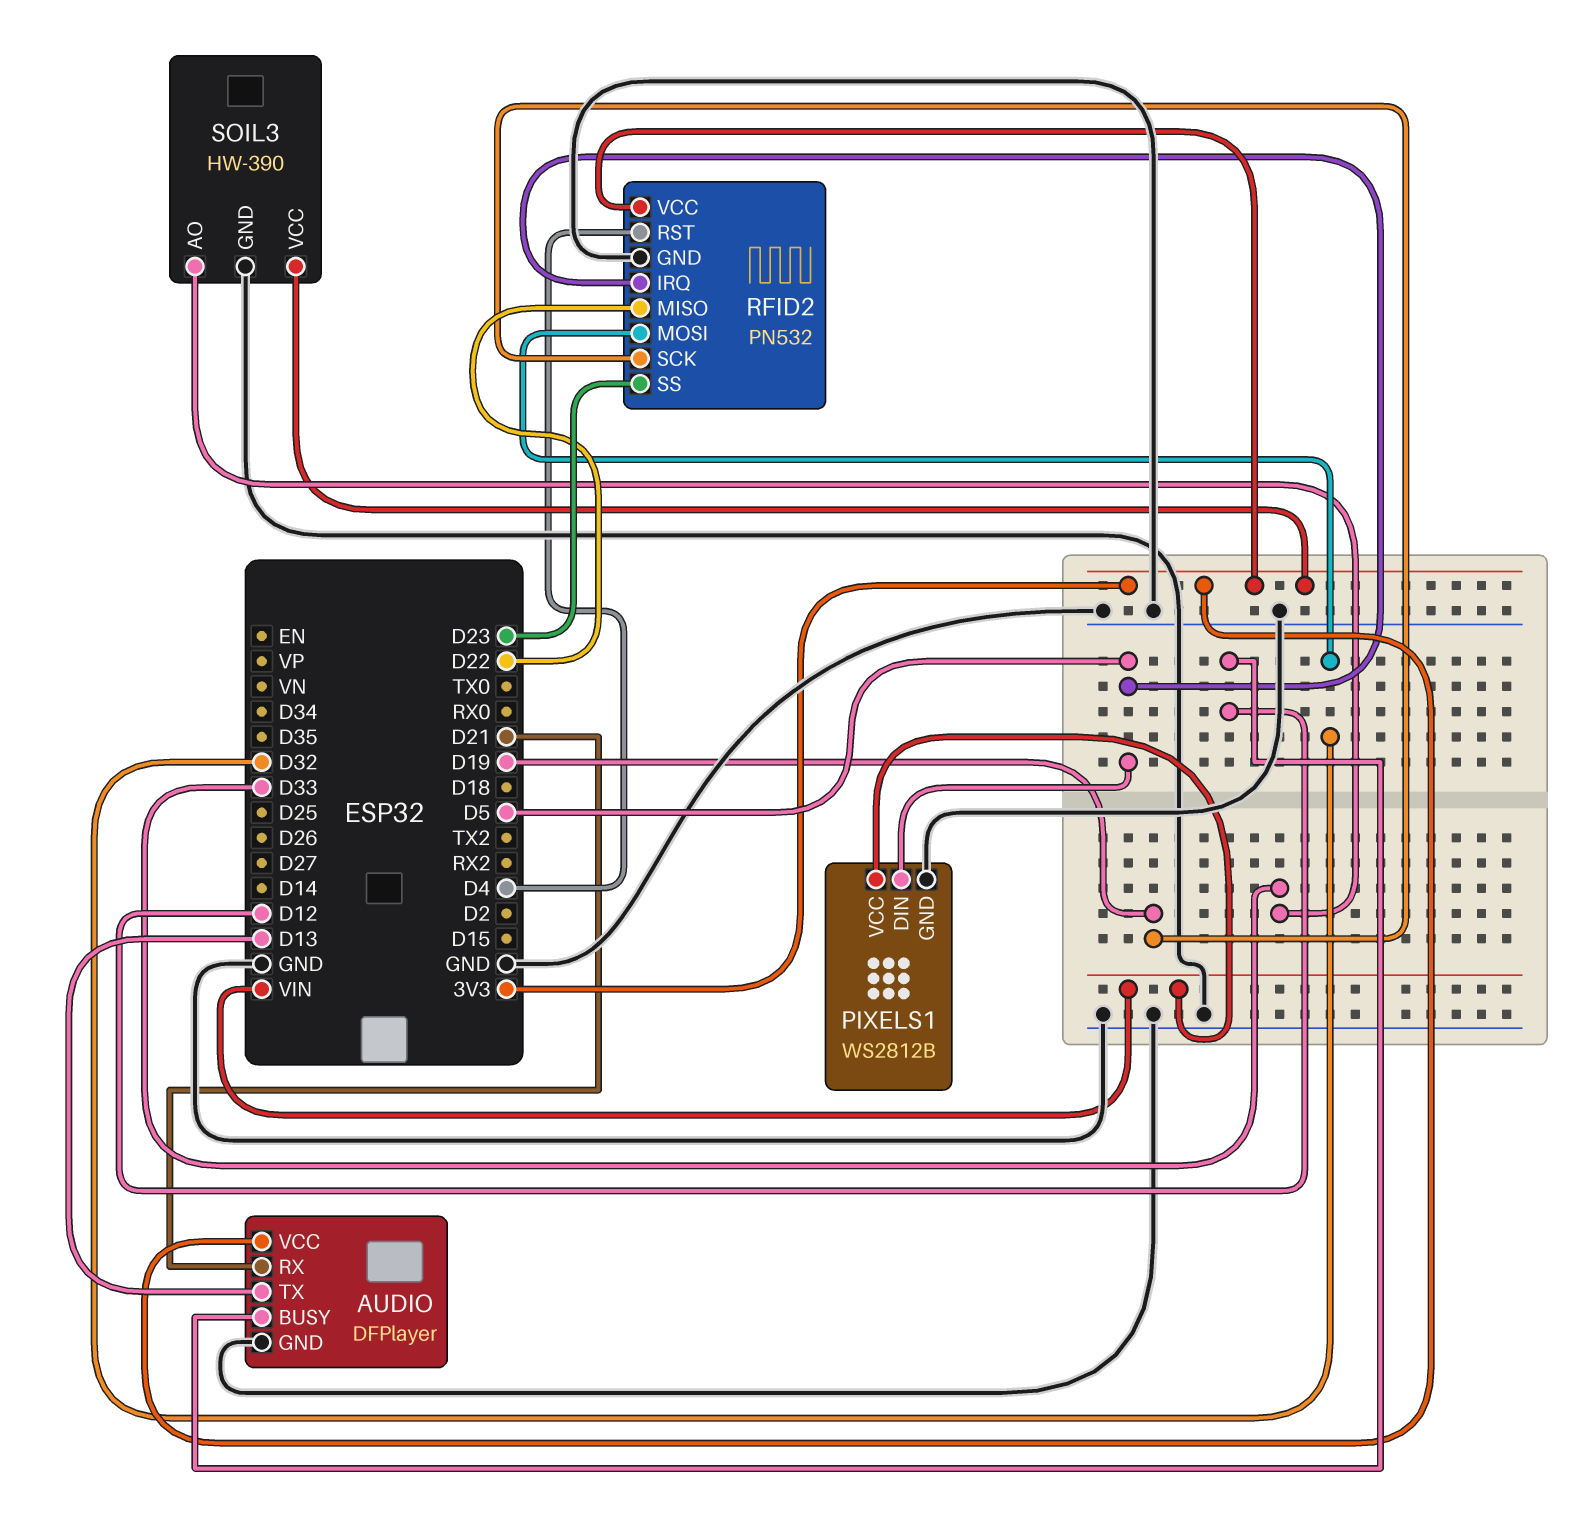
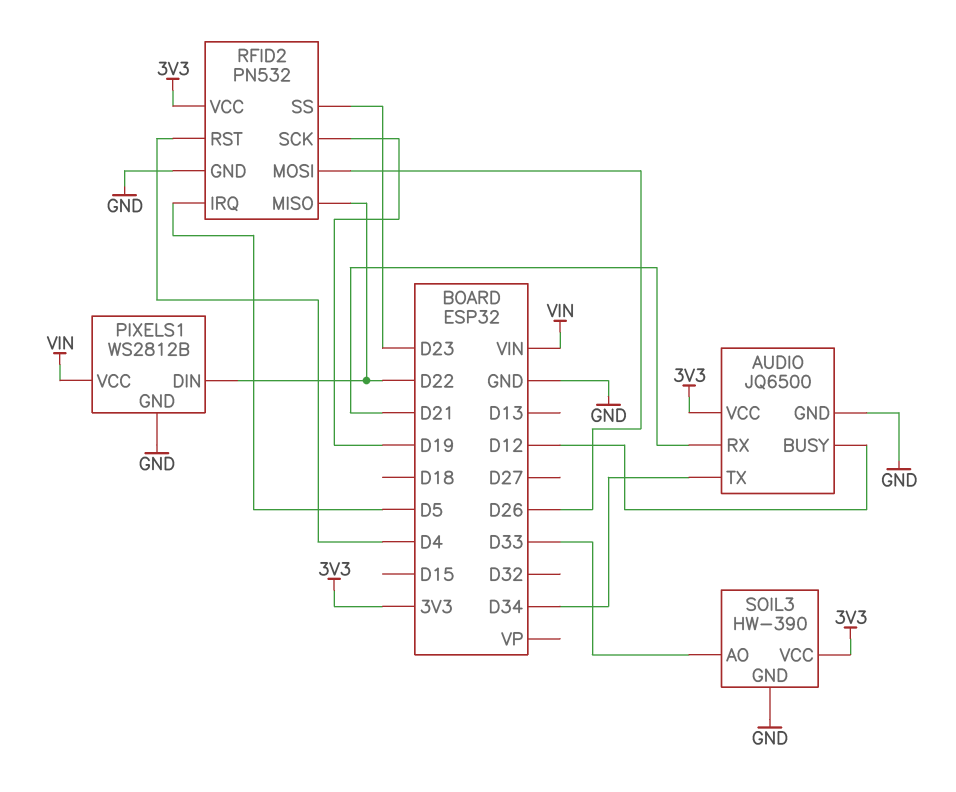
AUDIO: DFPlayer -> JQ6500
AUDIO pin TX: D13 -> D34
PIXELS1 pin DIN: D5 -> D22
RFID2 pin MOSI: D32 -> D26

